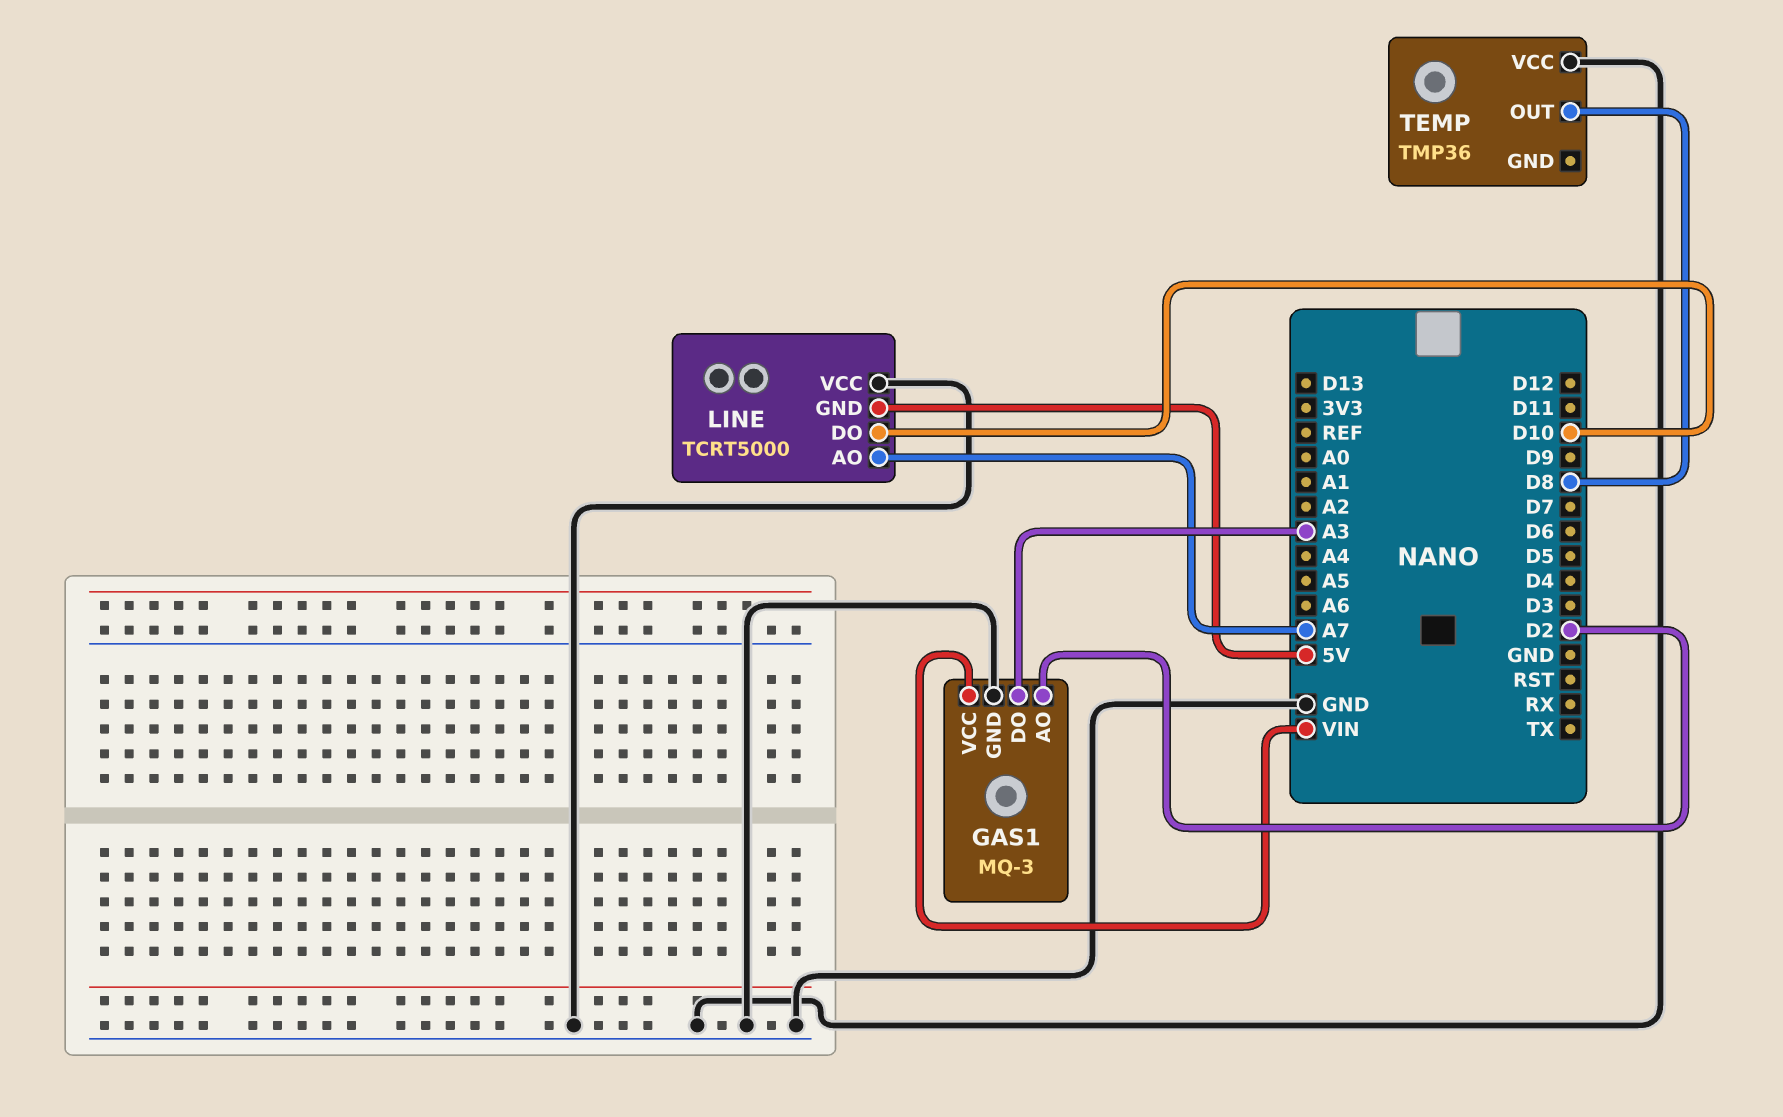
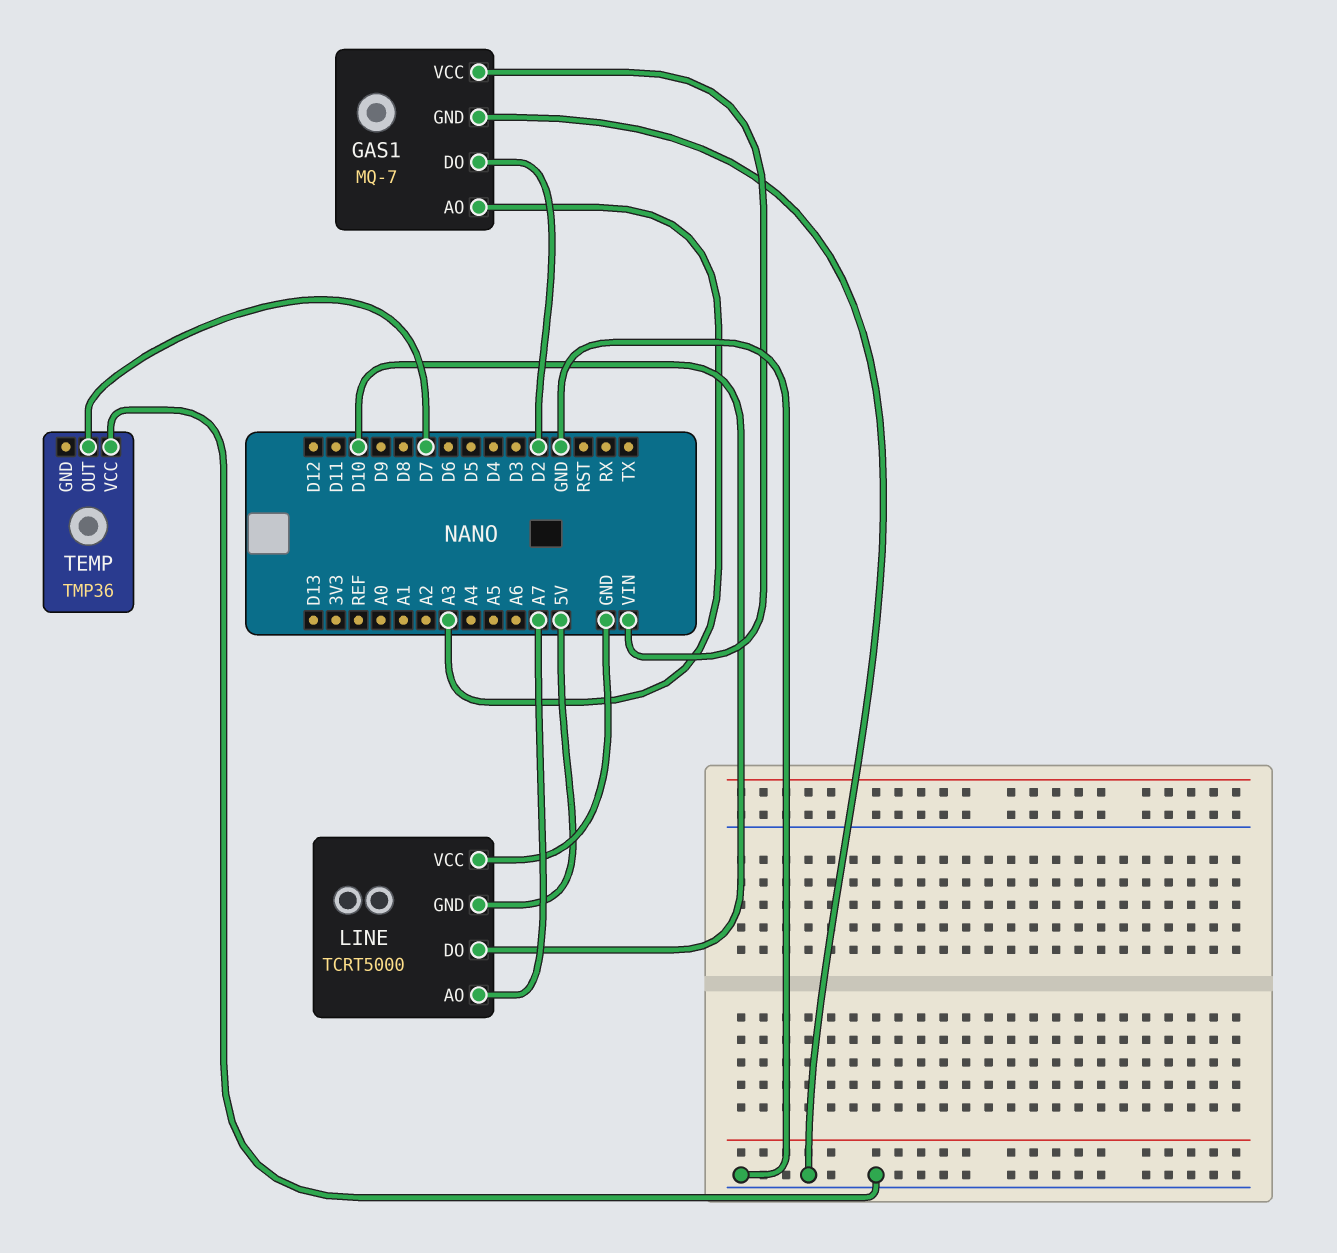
GAS1: MQ-3 -> MQ-7
GAS1 pin AO: D2 -> A3
GAS1 pin DO: A3 -> D2
TEMP pin OUT: D8 -> D7

